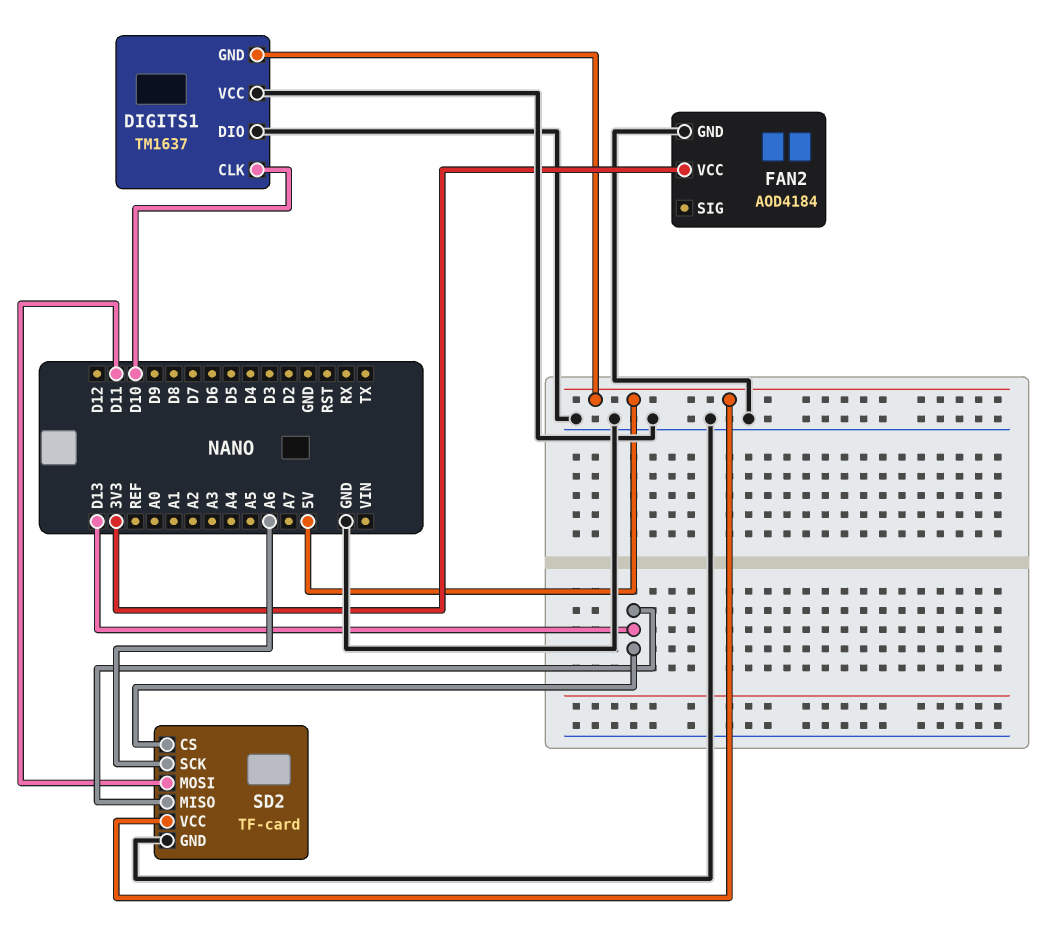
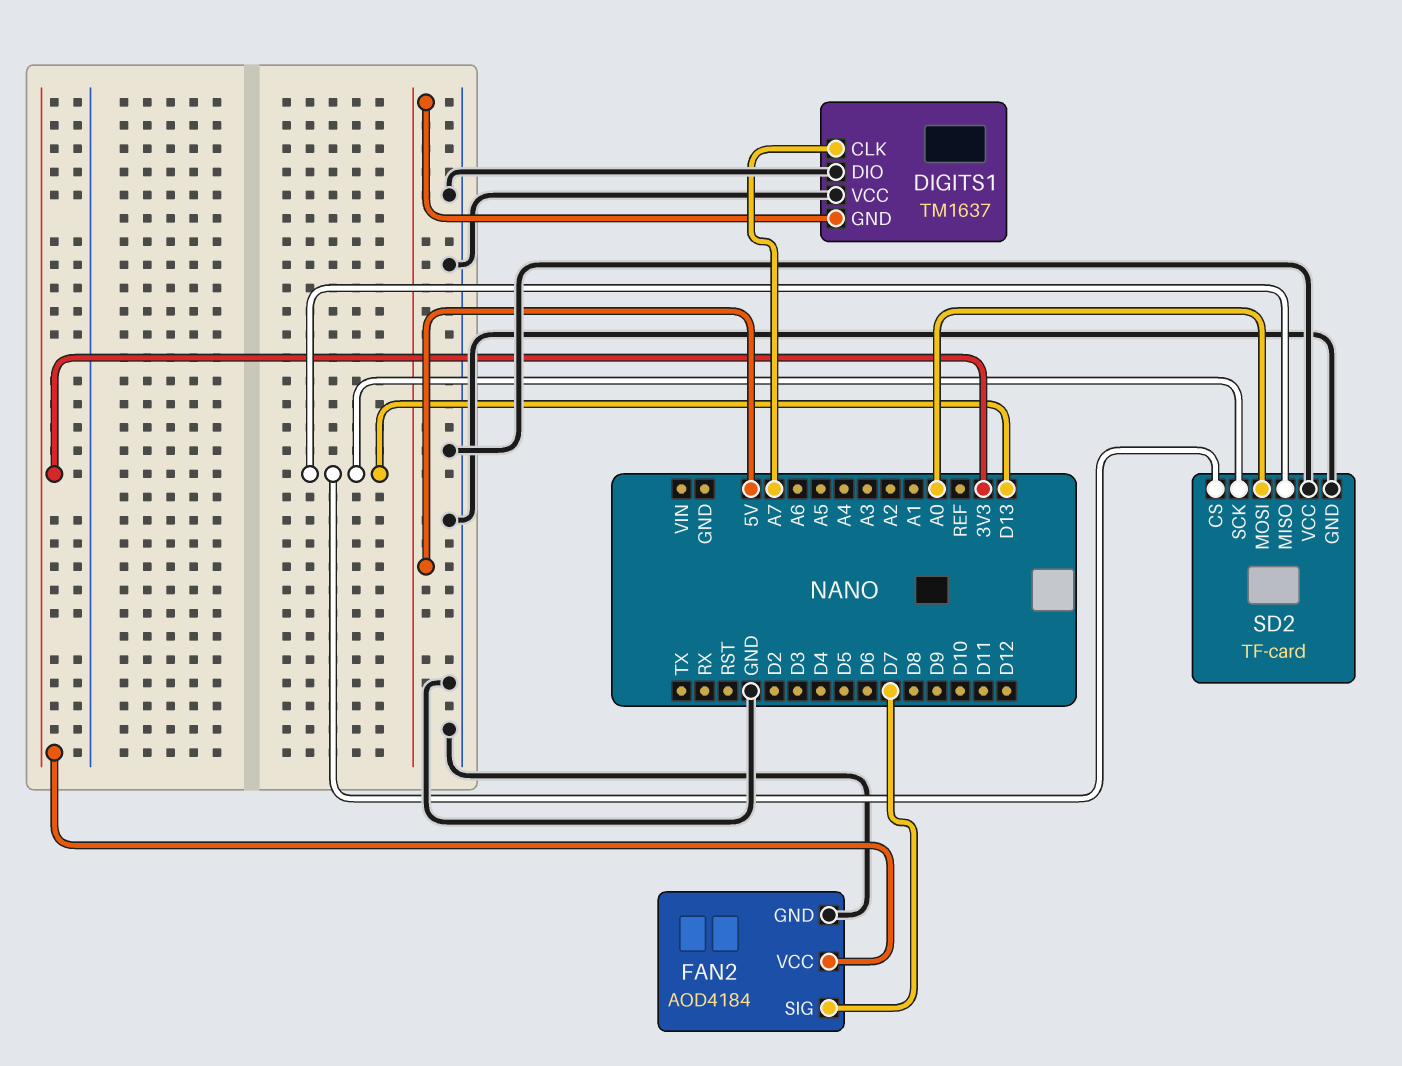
DIGITS1 pin CLK: D10 -> A7
FAN2 pin SIG: none -> D7
SD2 pin MOSI: D11 -> A0
SD2 pin SCK: A6 -> D13
SD2 pin VCC: 5V -> GND

